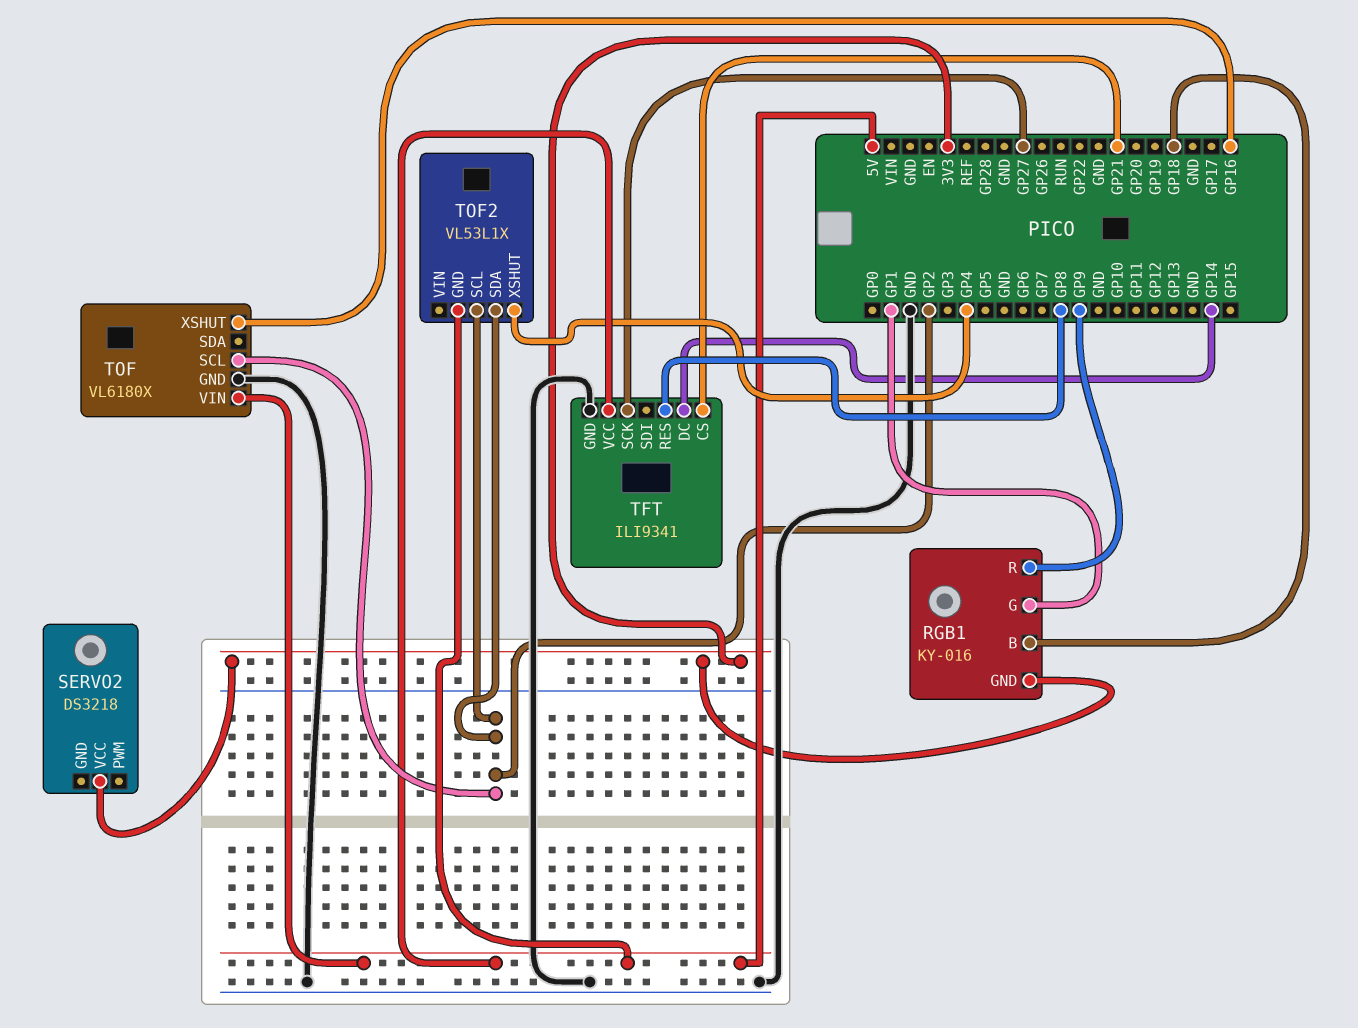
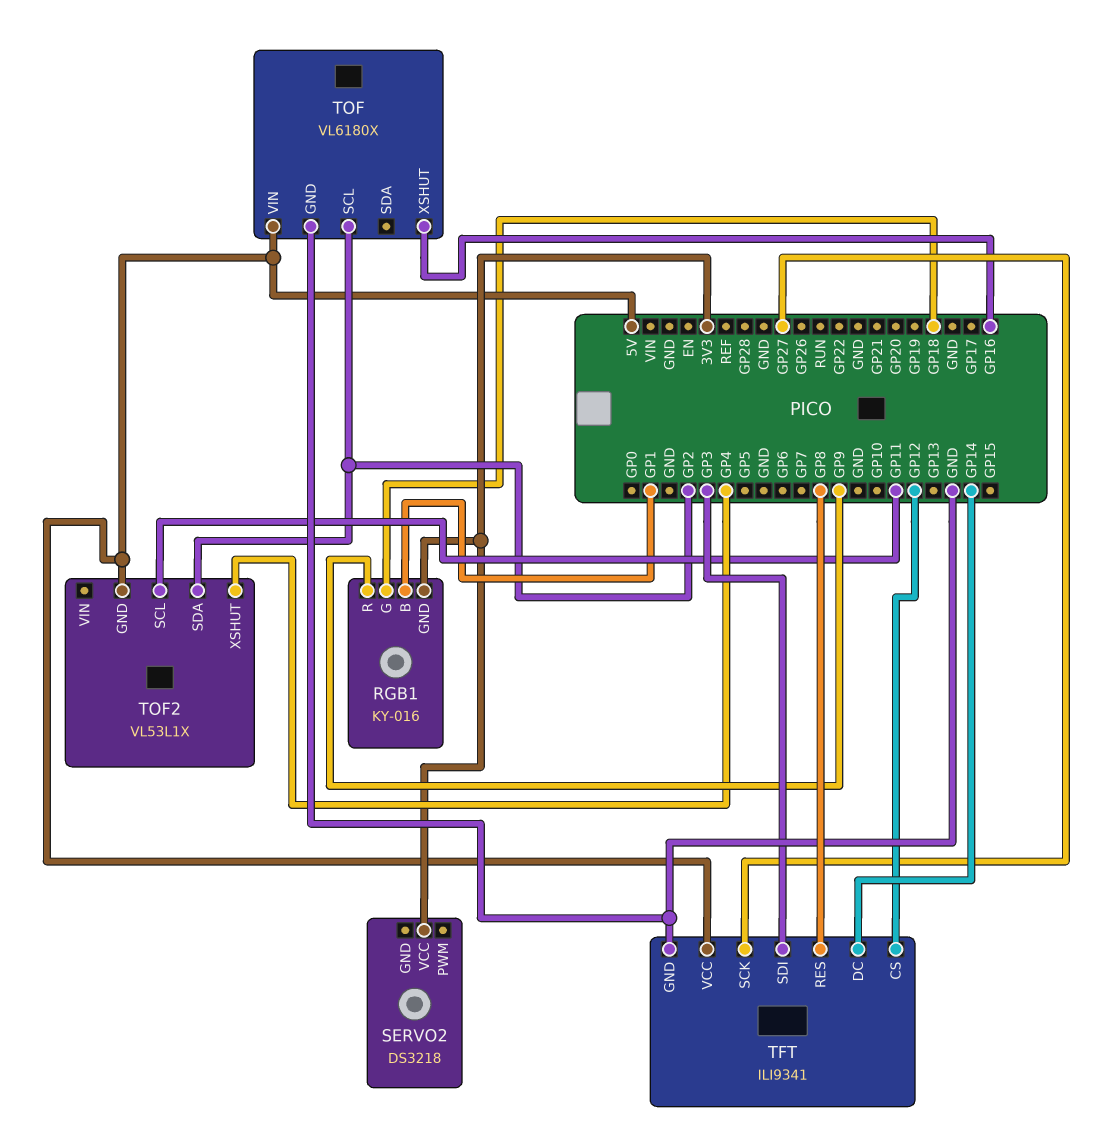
RGB1 pin B: GP18 -> GP1
RGB1 pin G: GP1 -> GP18
TFT pin CS: GP21 -> GP12
TFT pin SDI: none -> GP3
TOF2 pin SCL: GP2 -> GP11

